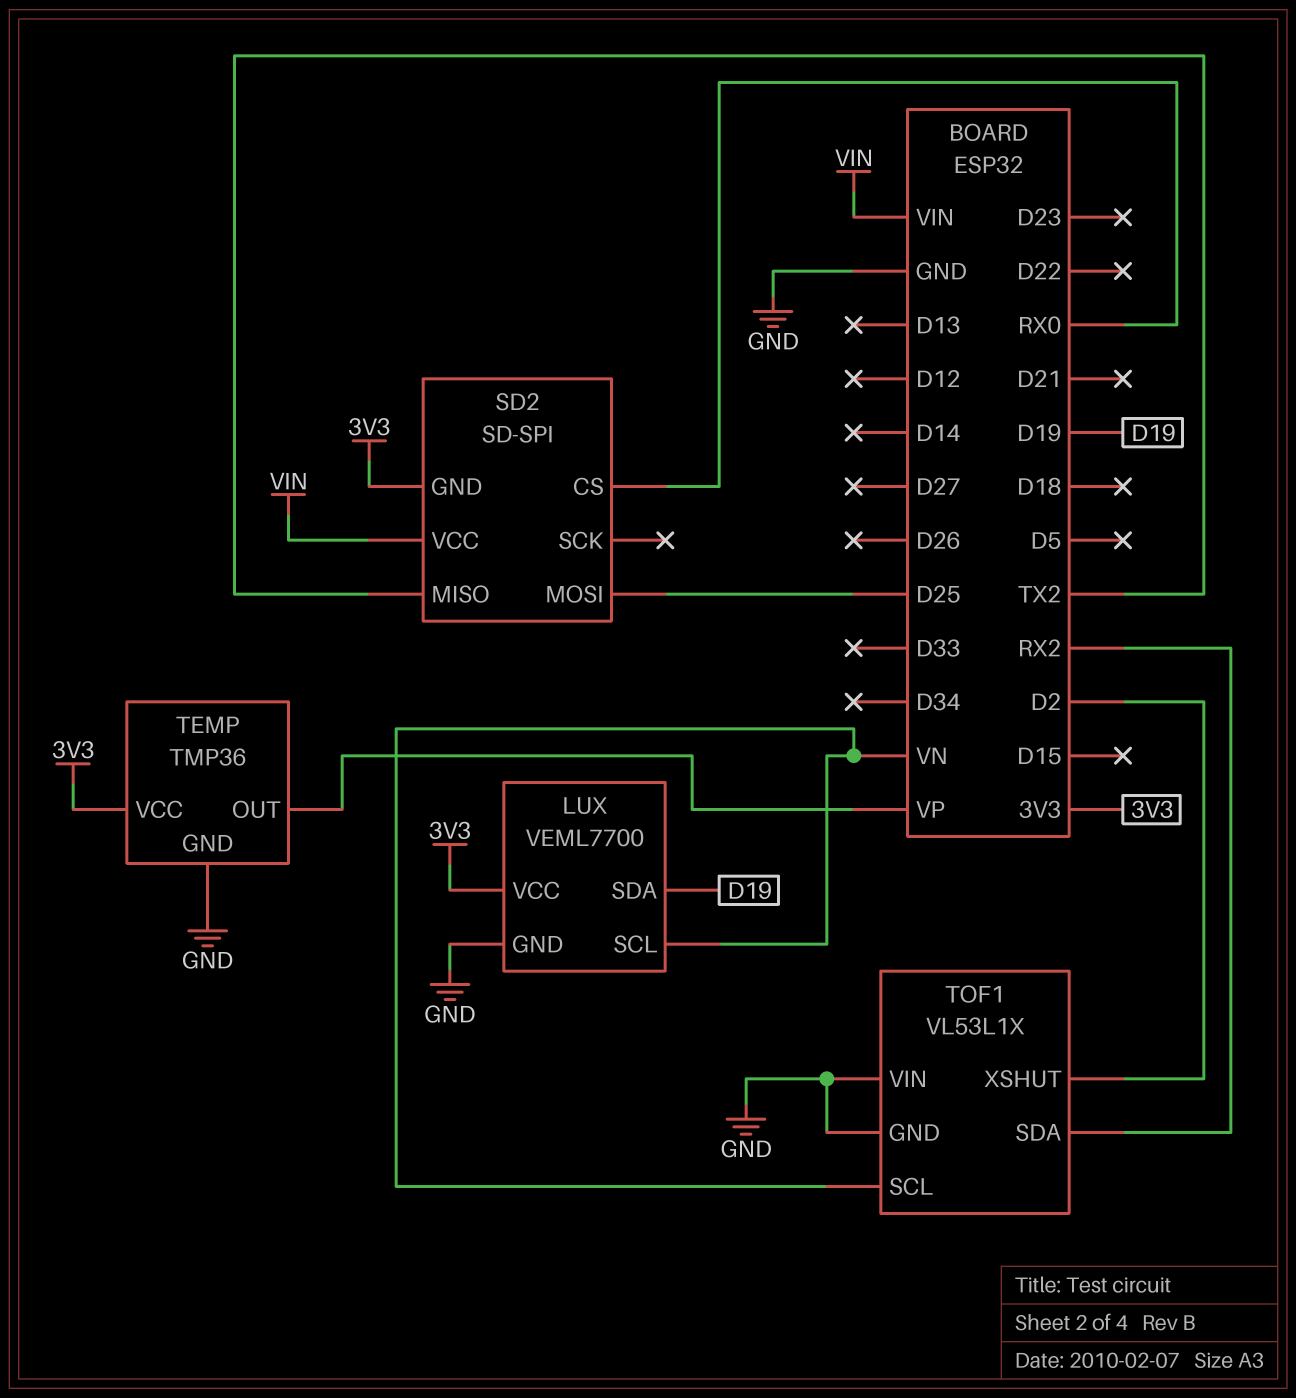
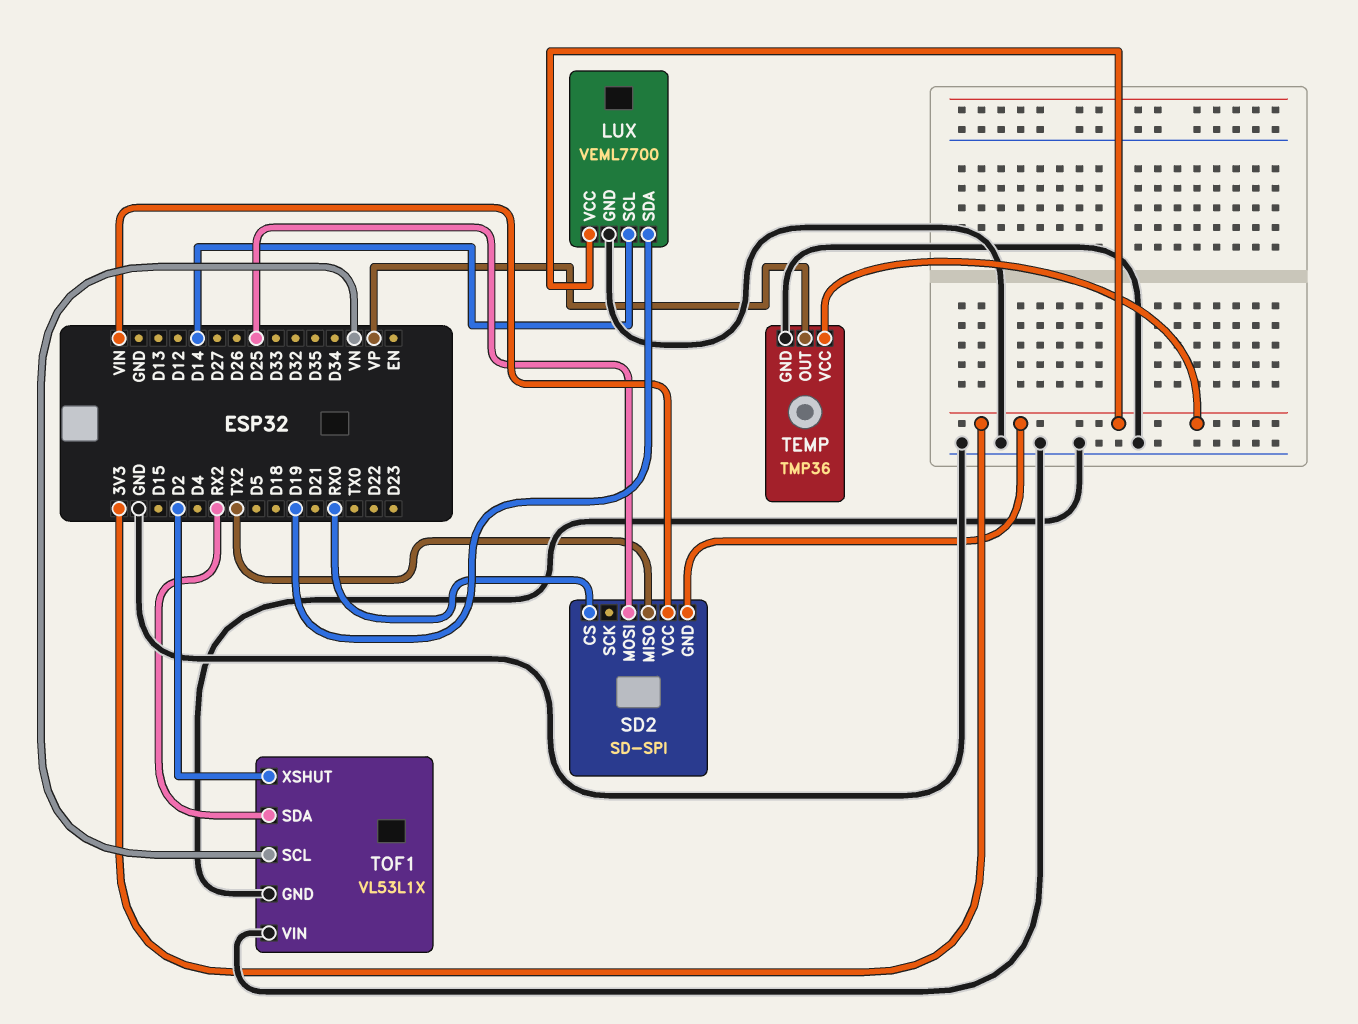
LUX pin SCL: VN -> D14

